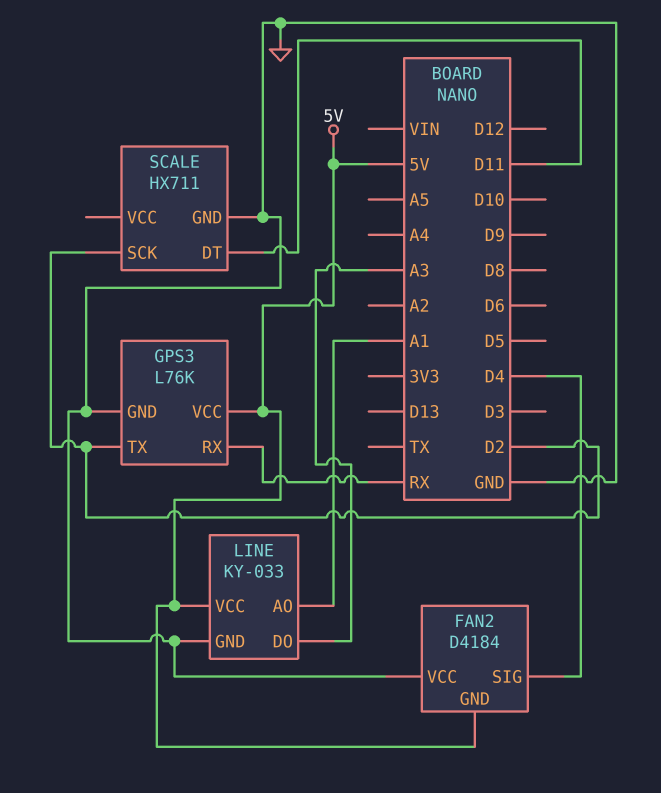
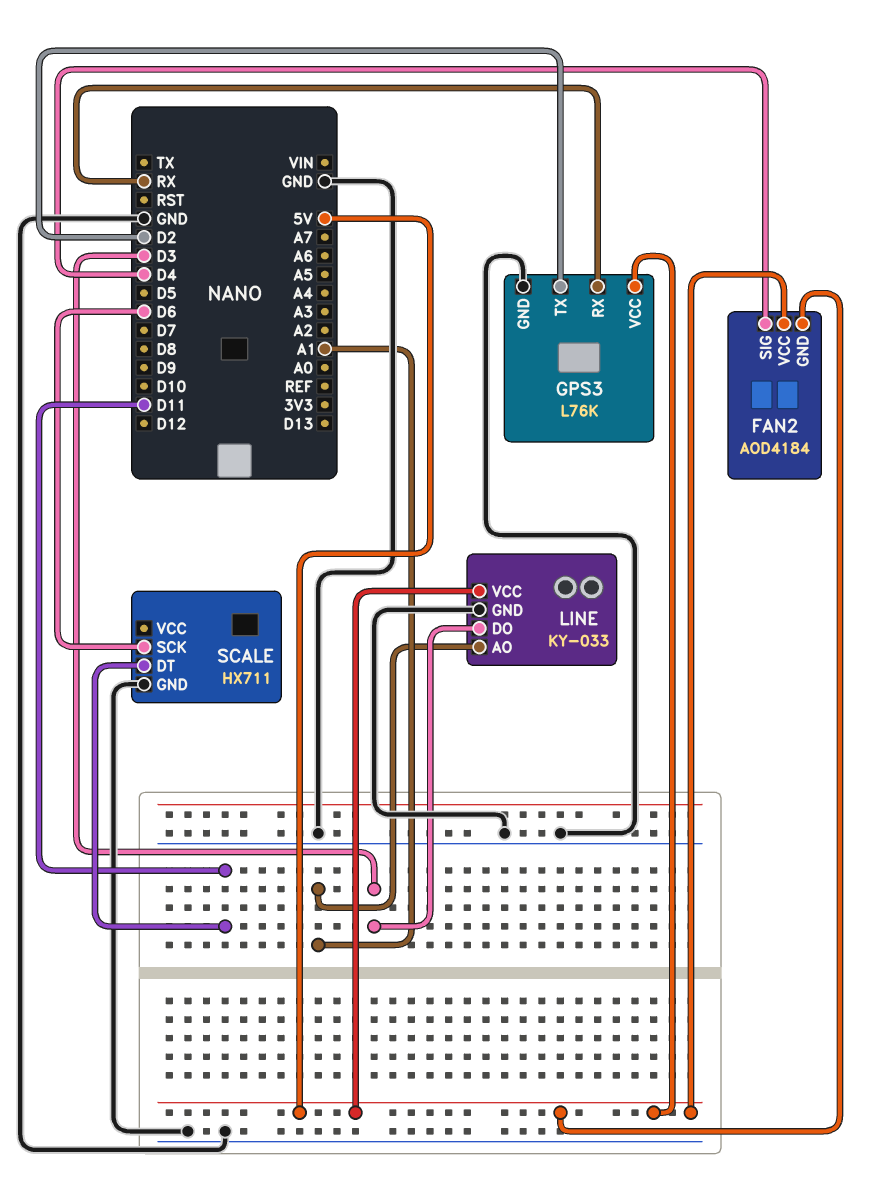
FAN2: D4184 -> AOD4184
FAN2 pin VCC: GND -> 5V
LINE pin DO: A3 -> D3
SCALE pin SCK: D2 -> D6

